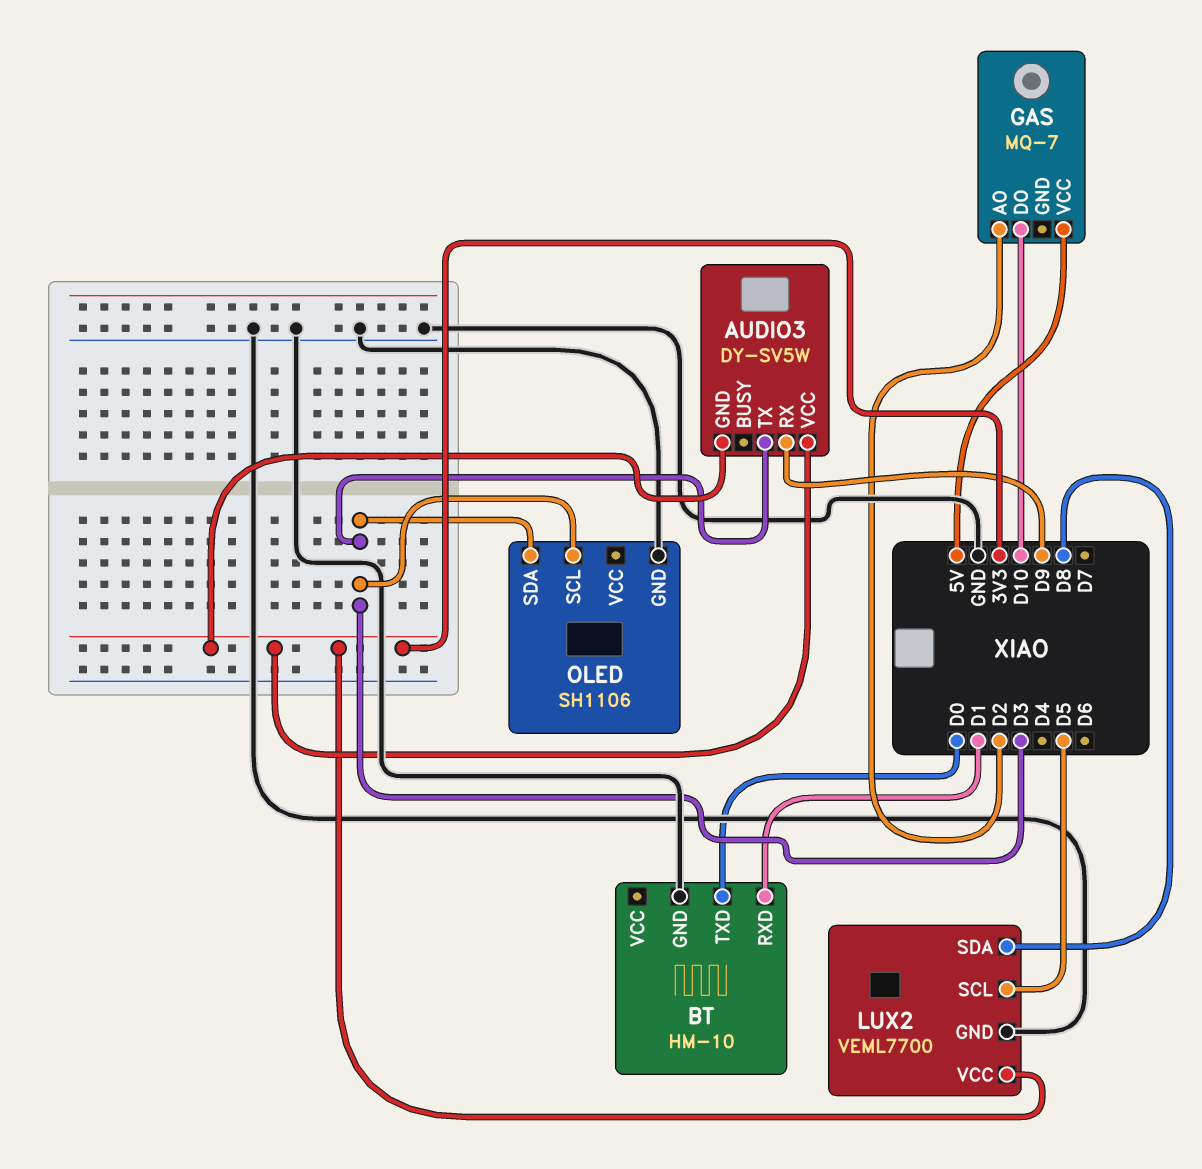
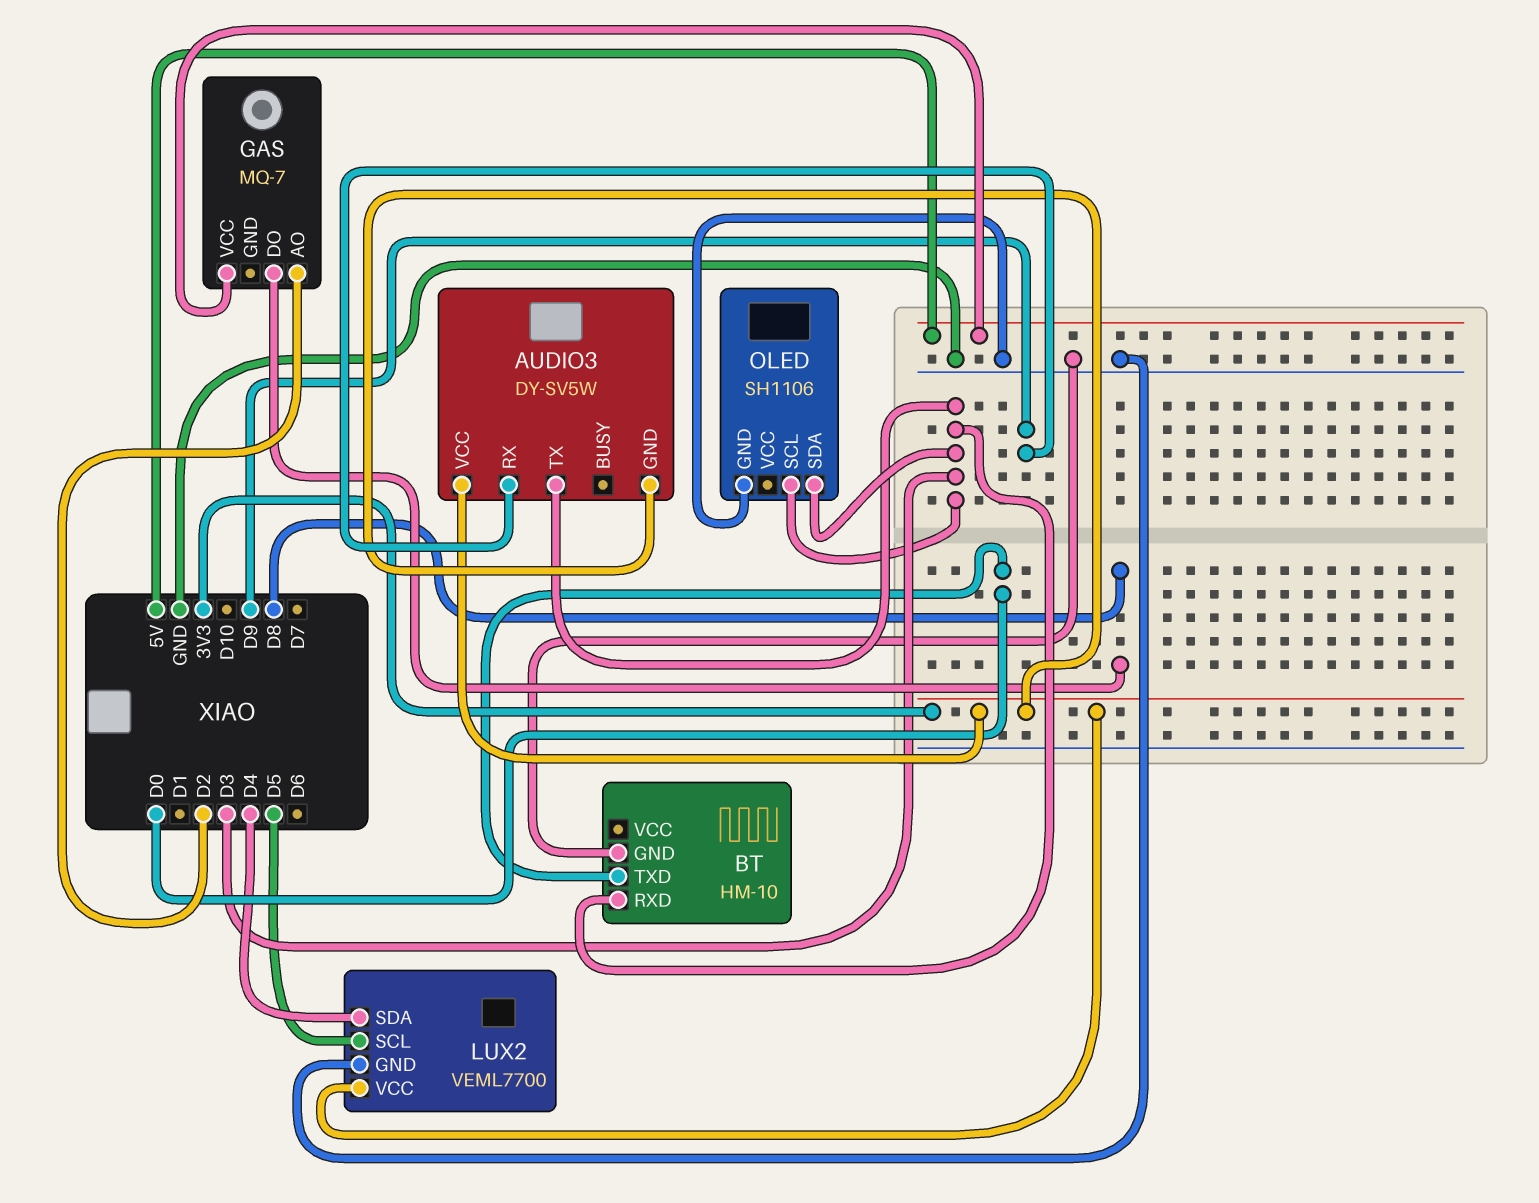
BT pin RXD: D1 -> D3
GAS pin DO: D10 -> D8
LUX2 pin SDA: D8 -> D4

